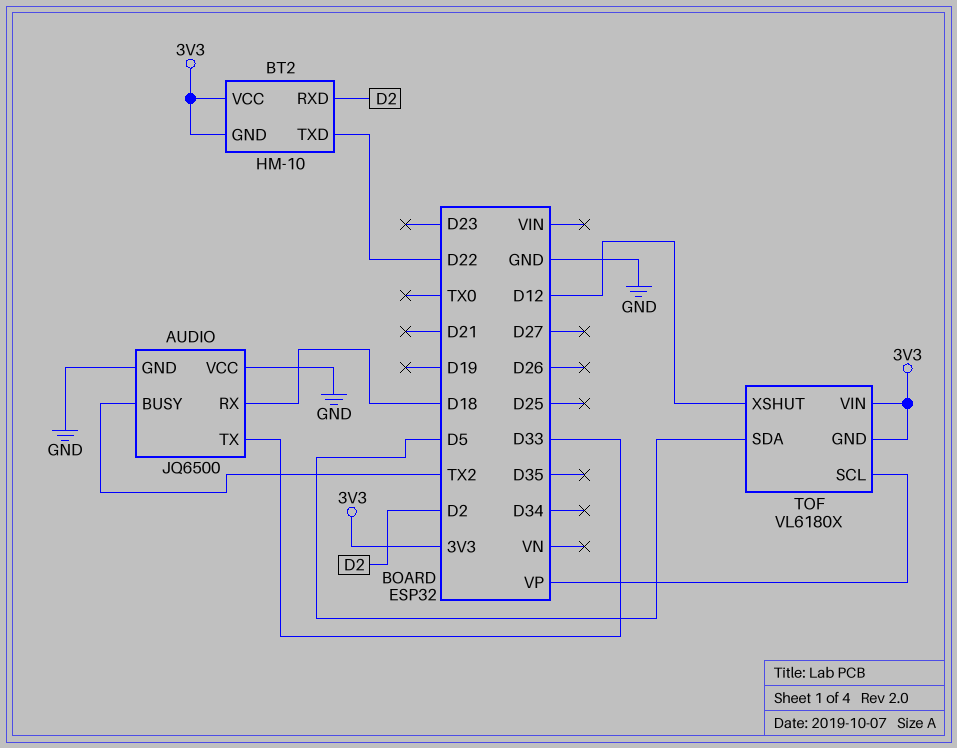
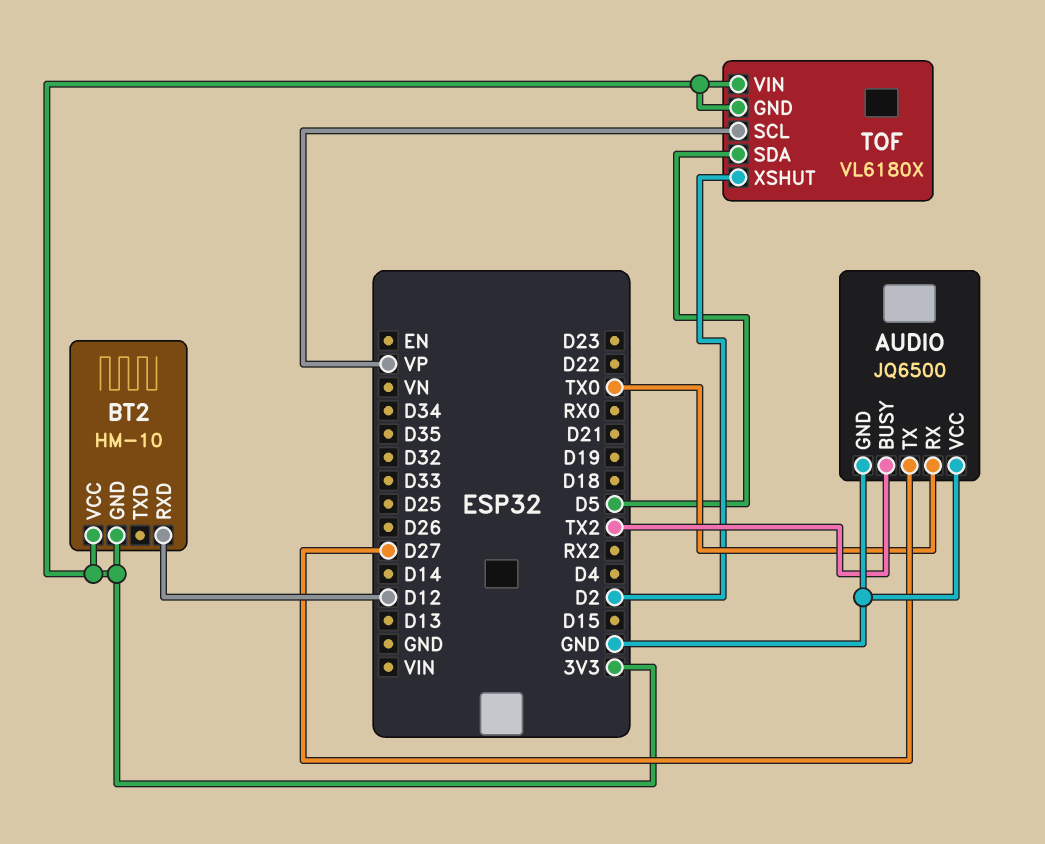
AUDIO pin RX: D18 -> TX0
AUDIO pin TX: D33 -> D27
BT2 pin RXD: D2 -> D12
BT2 pin TXD: D22 -> none
TOF pin XSHUT: D12 -> D2

